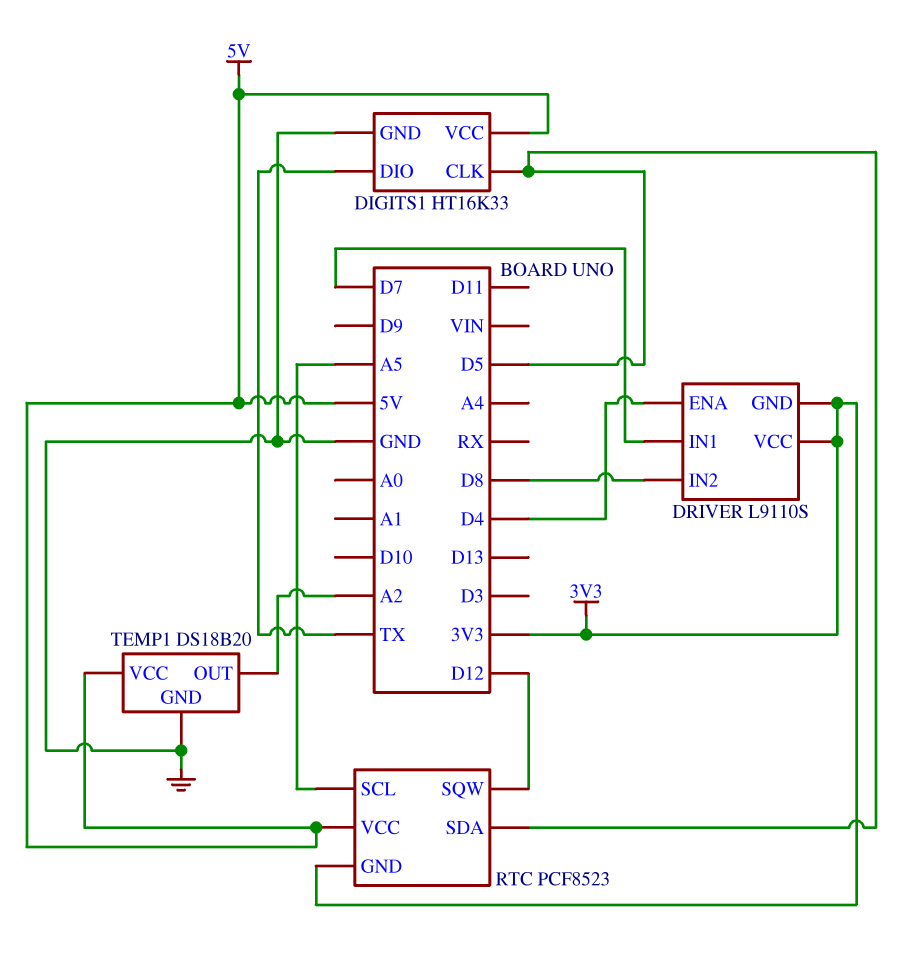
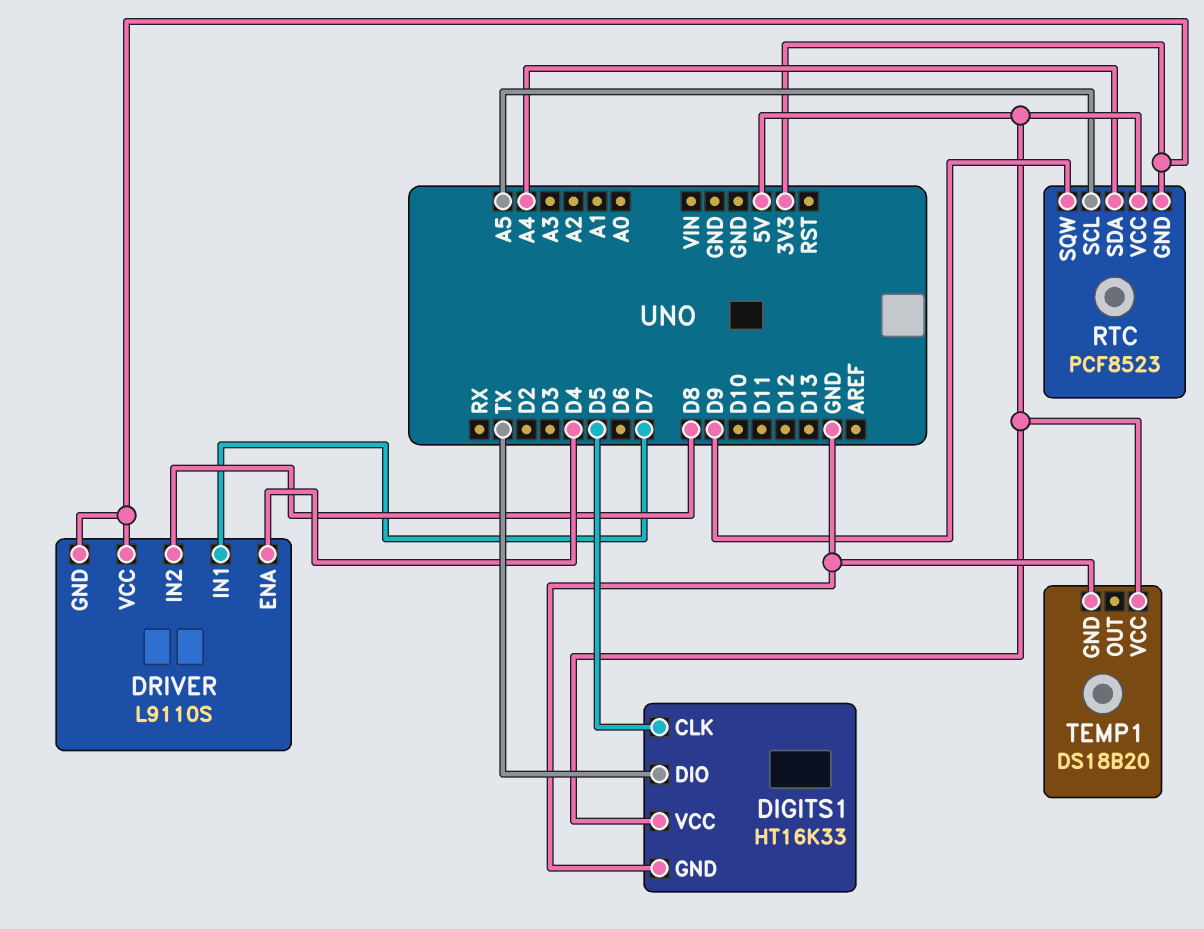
RTC pin SDA: D5 -> A4
RTC pin SQW: D12 -> D9
TEMP1 pin OUT: A2 -> none

